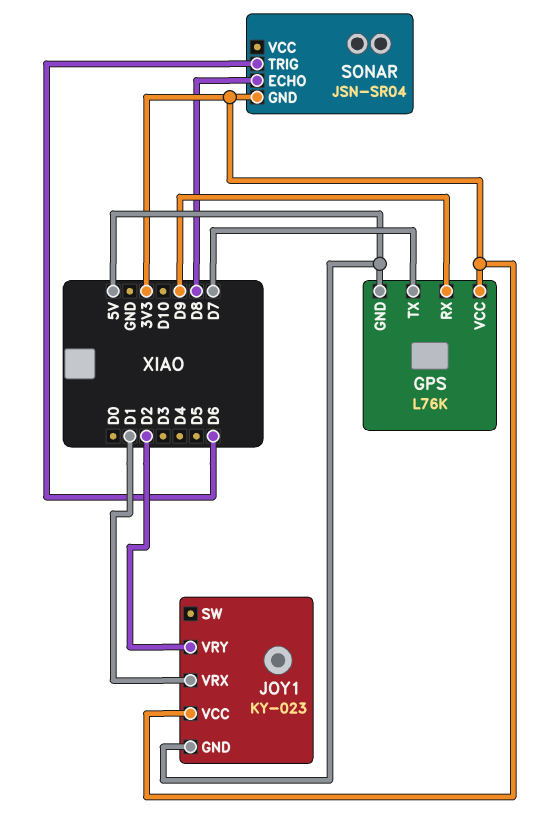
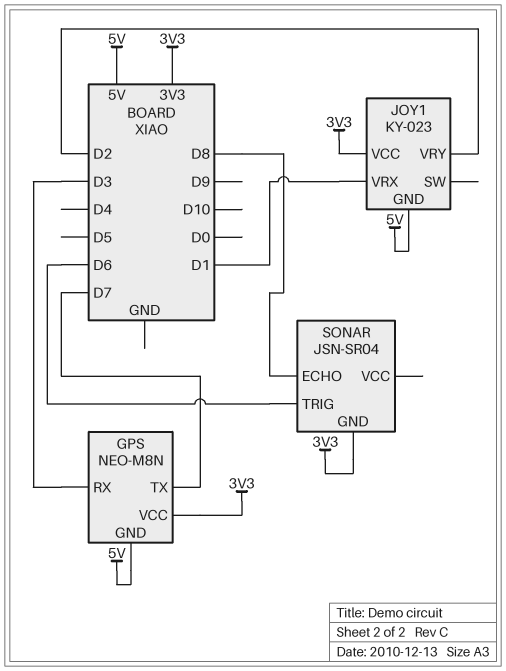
GPS: L76K -> NEO-M8N
GPS pin RX: D9 -> D3

